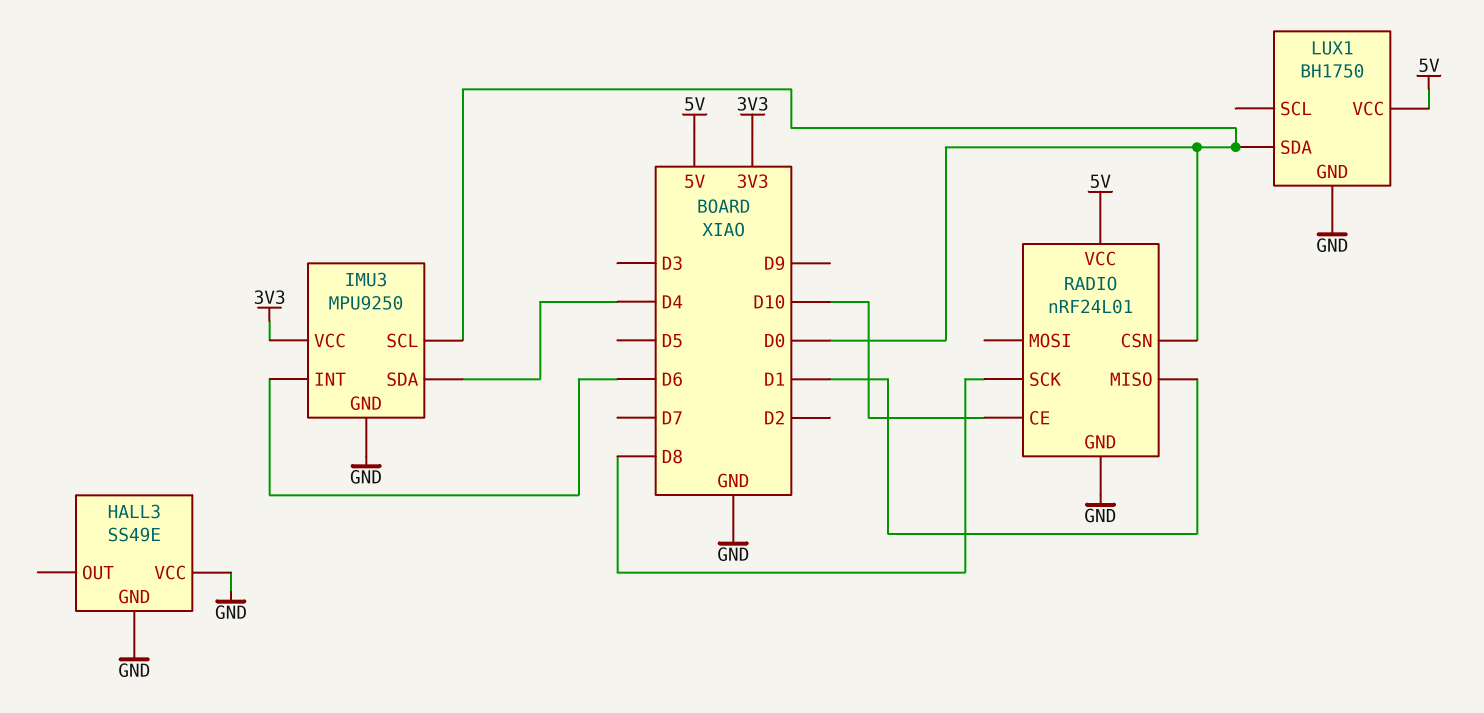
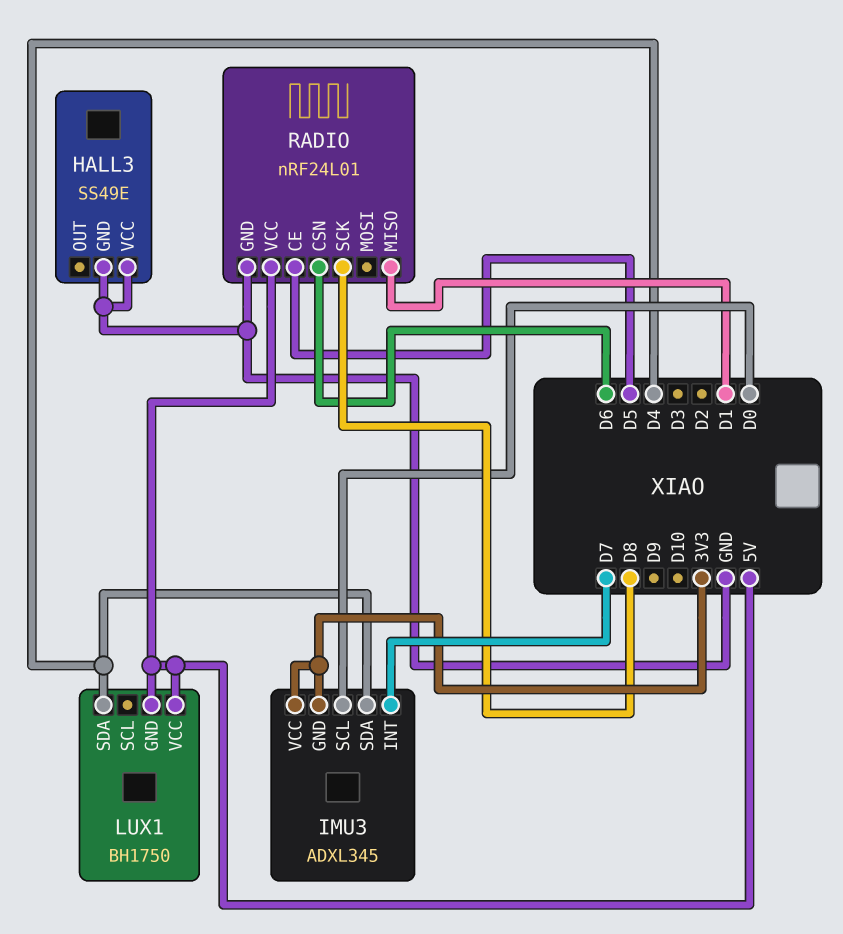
IMU3: MPU9250 -> ADXL345
IMU3 pin GND: GND -> 3V3
IMU3 pin INT: D6 -> D7
LUX1 pin GND: GND -> 5V
LUX1 pin SDA: D0 -> D4
RADIO pin CE: D10 -> D5
RADIO pin CSN: D0 -> D6

